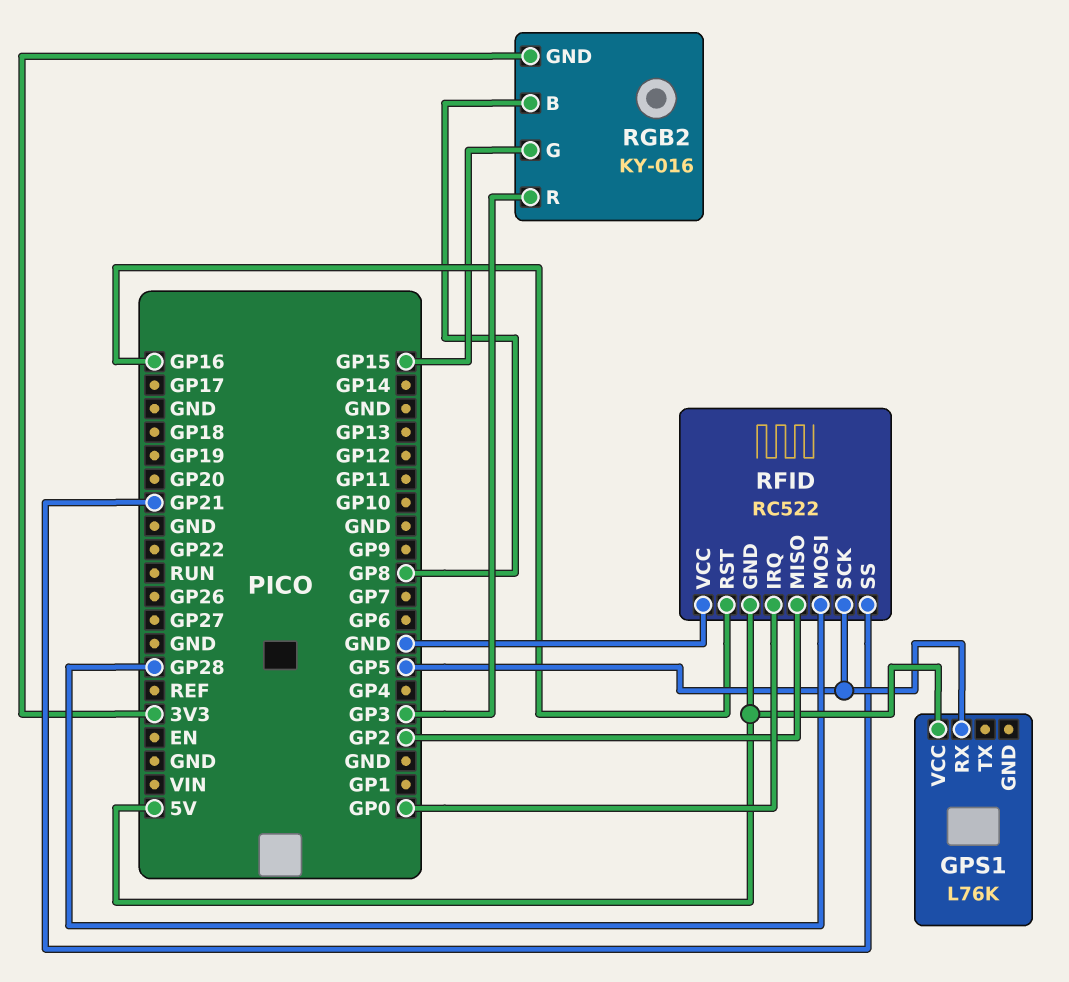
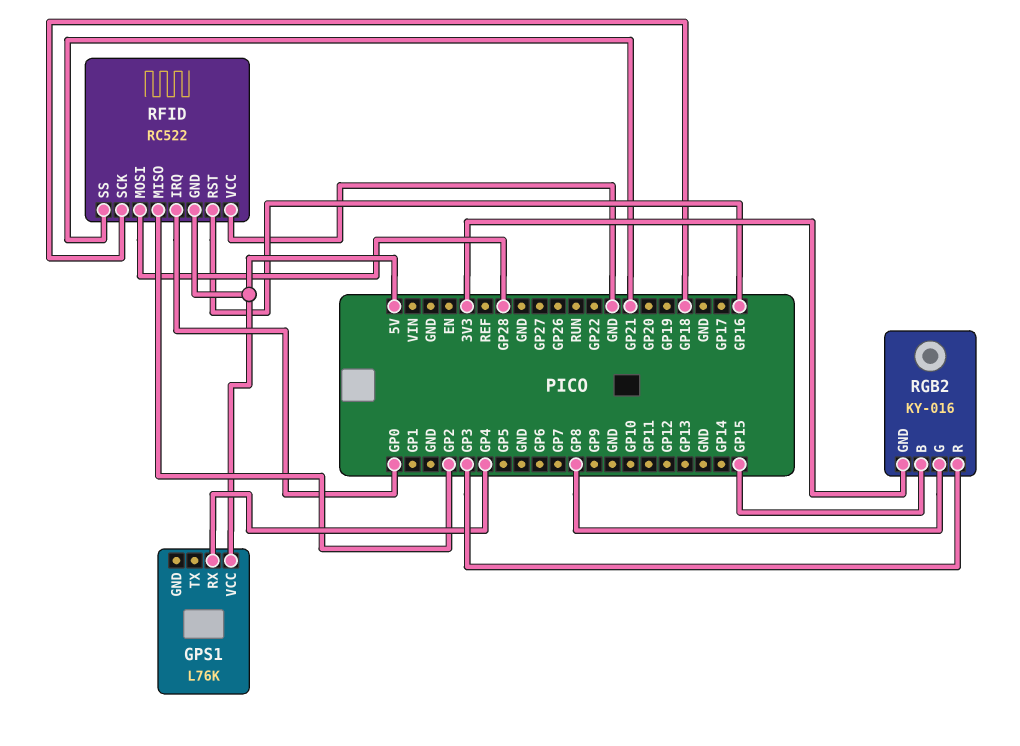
GPS1 pin RX: GP5 -> GP4
RFID pin SCK: GP5 -> GP18
RGB2 pin B: GP8 -> GP15
RGB2 pin G: GP15 -> GP8

